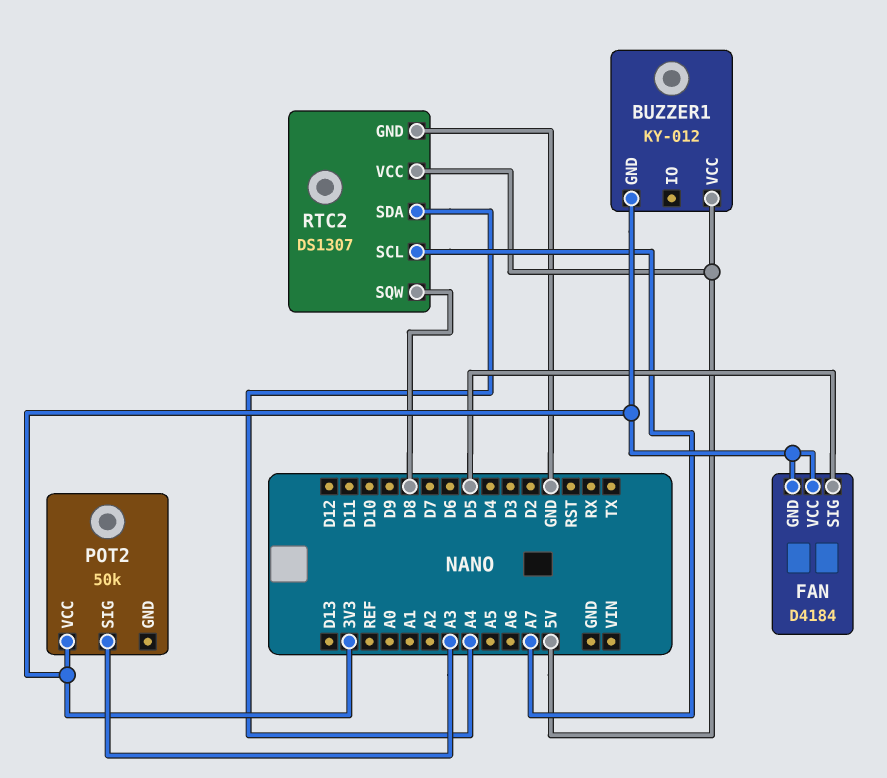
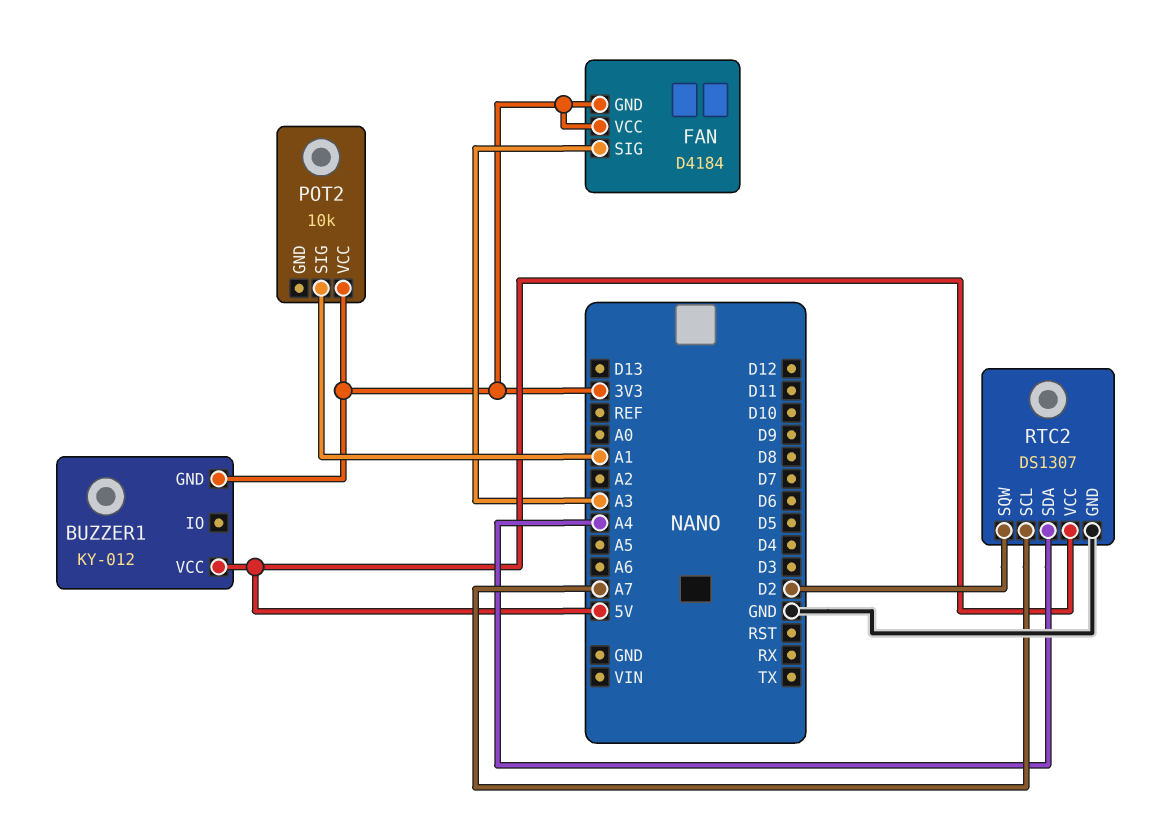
FAN pin SIG: D5 -> A3
POT2: 50k -> 10k
POT2 pin SIG: A3 -> A1
RTC2 pin SQW: D8 -> D2

